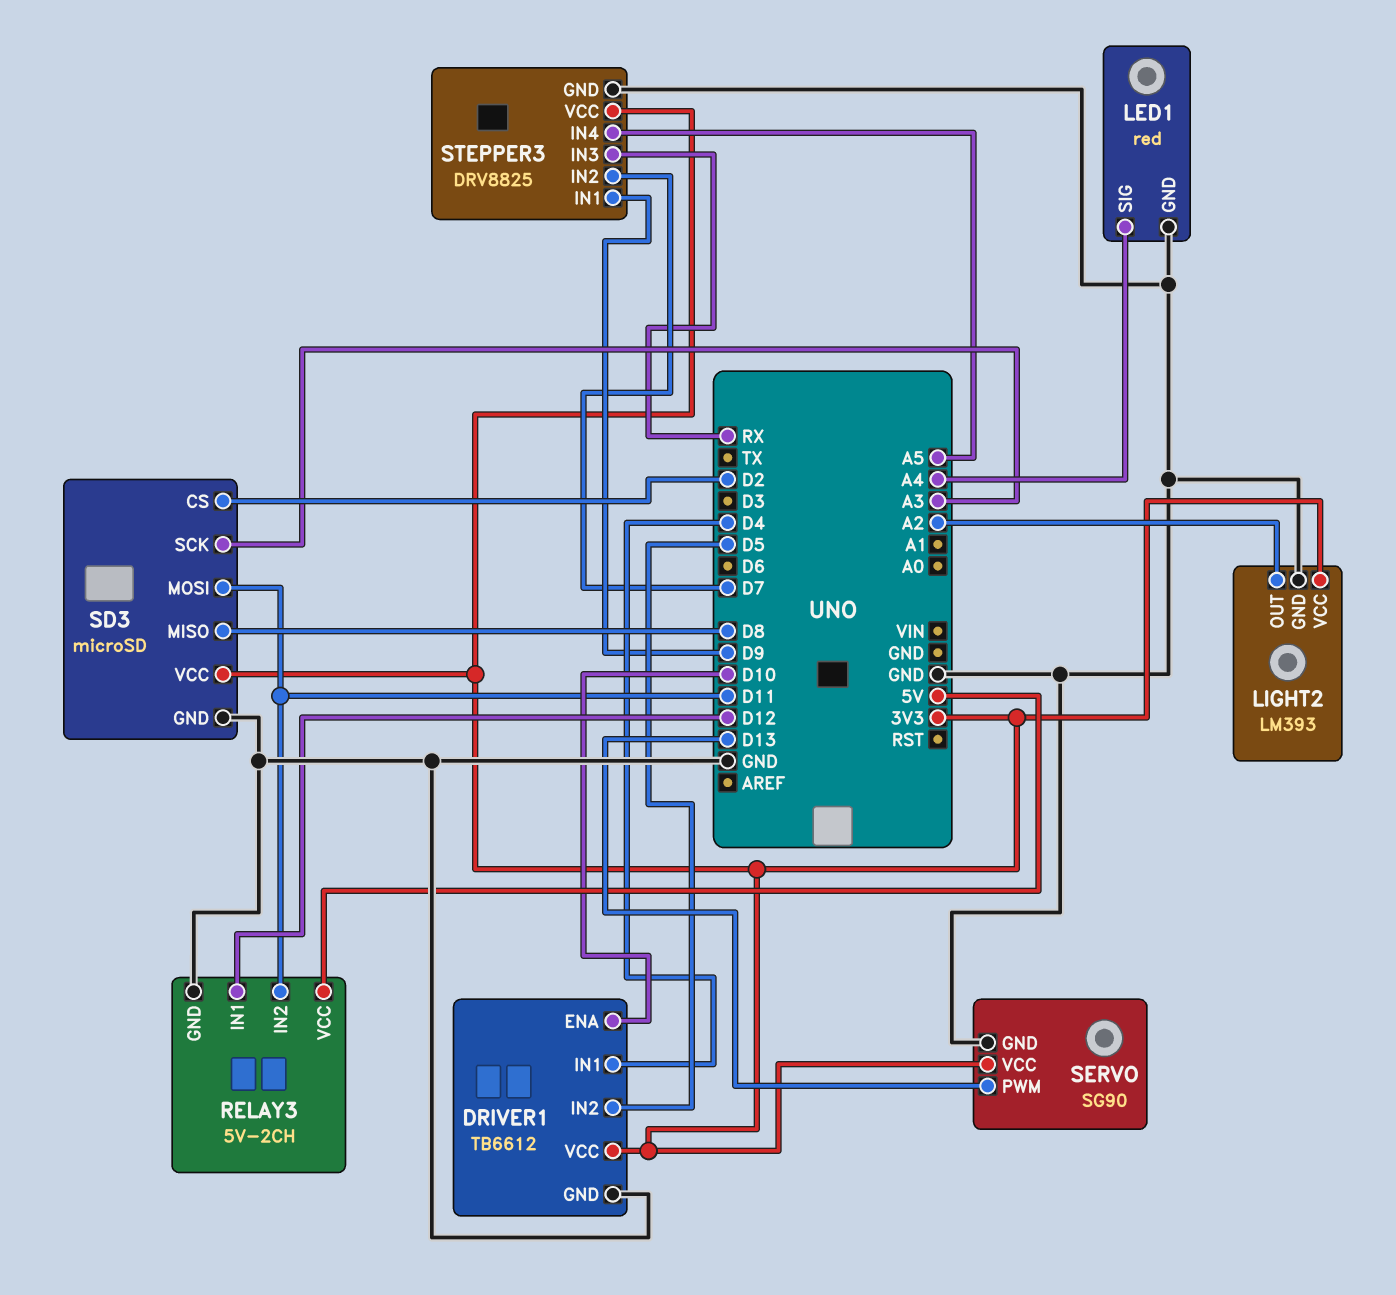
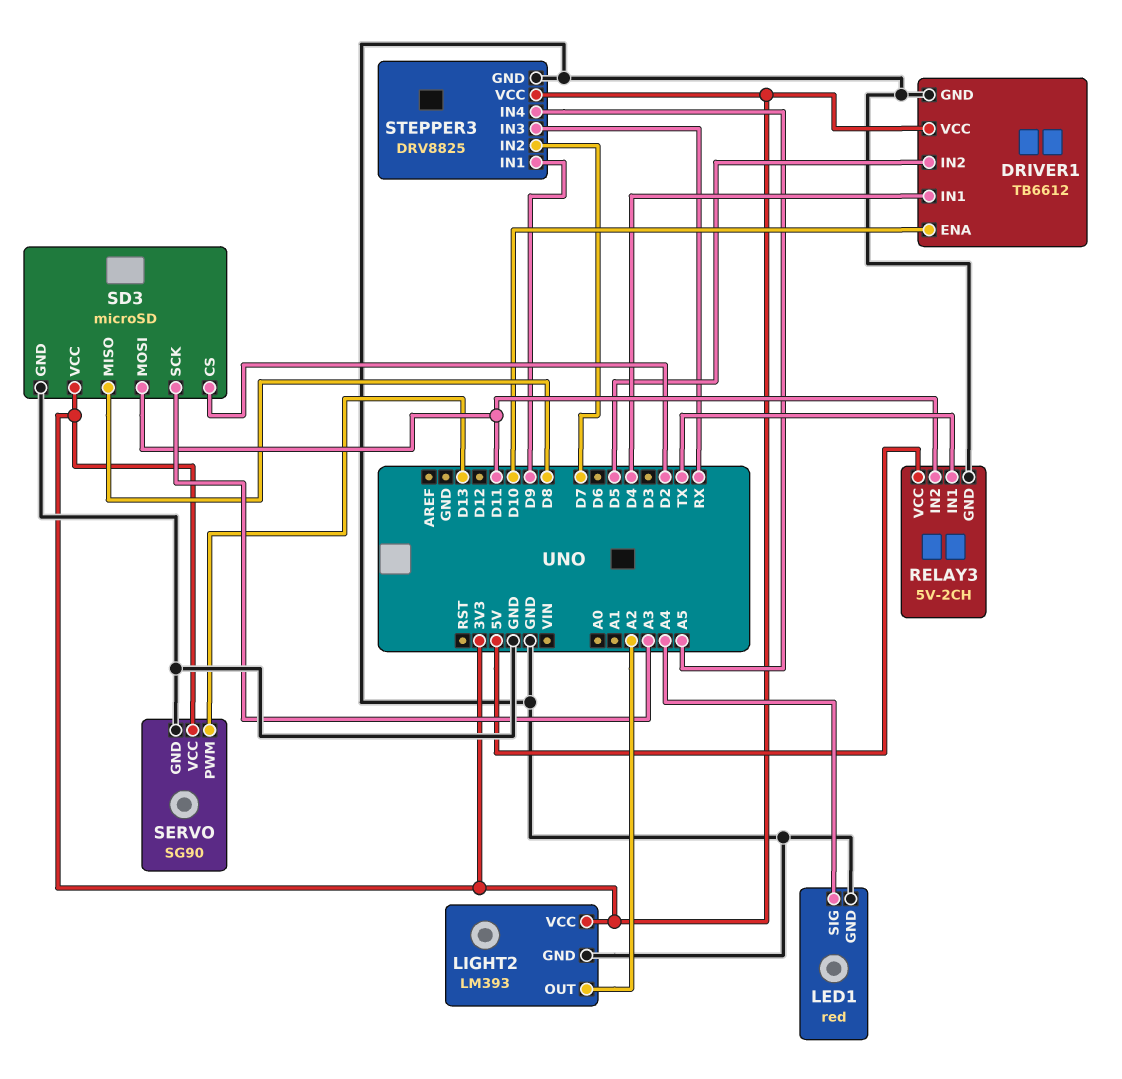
RELAY3 pin IN1: D12 -> TX

